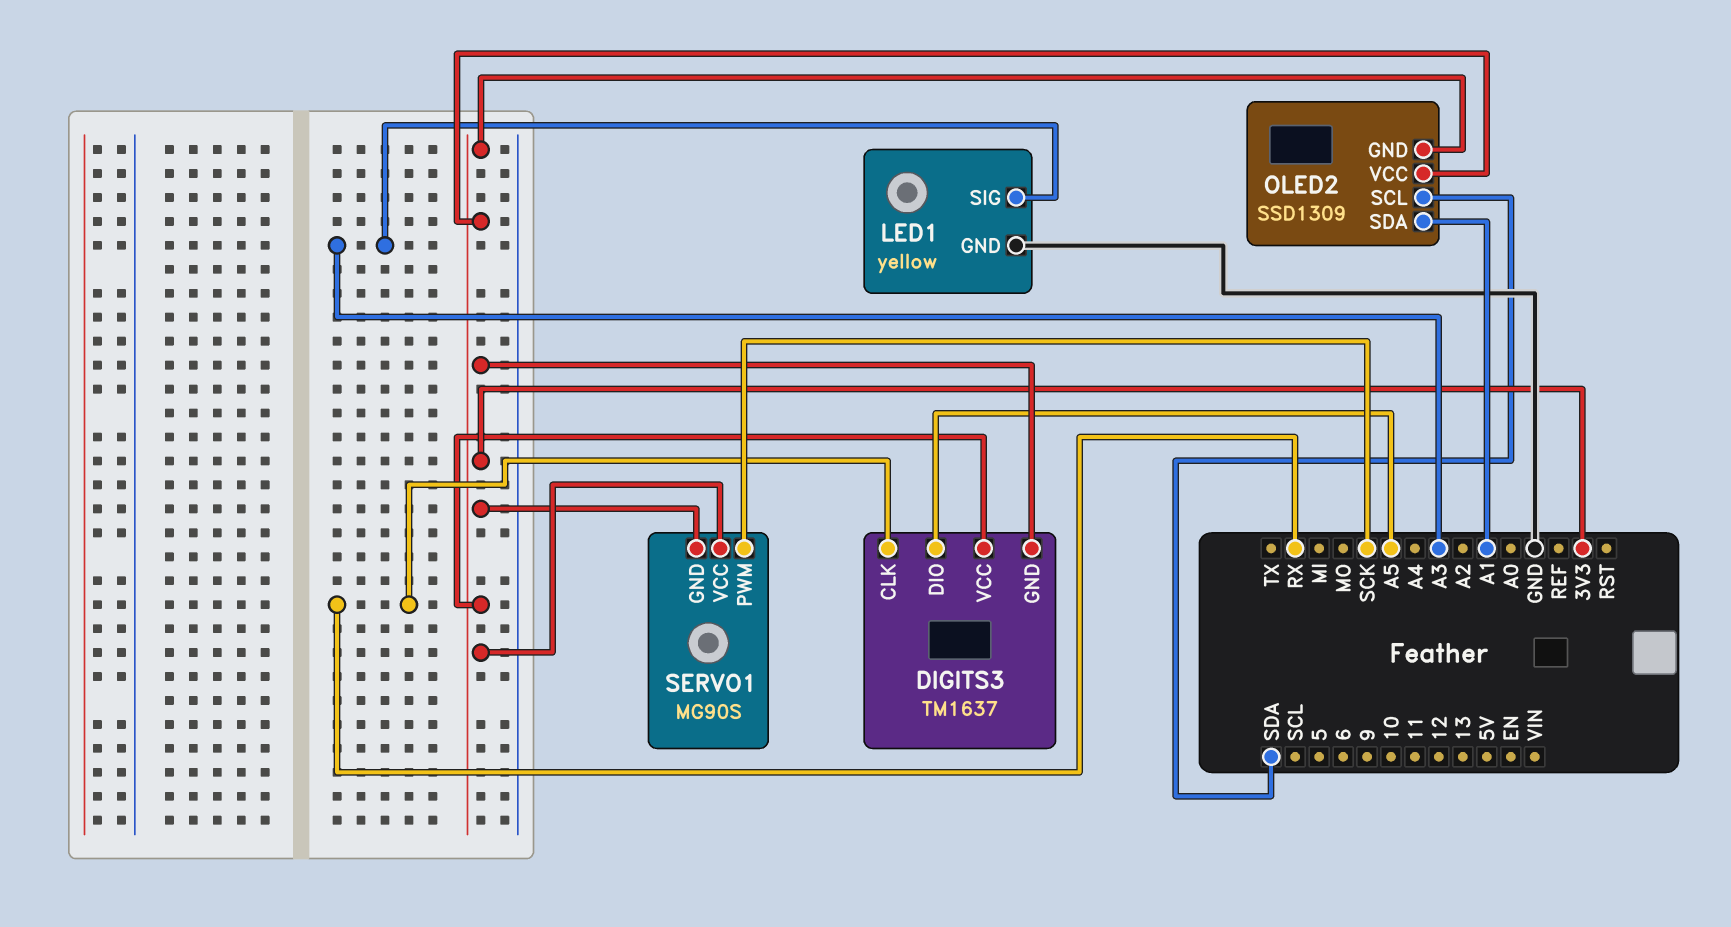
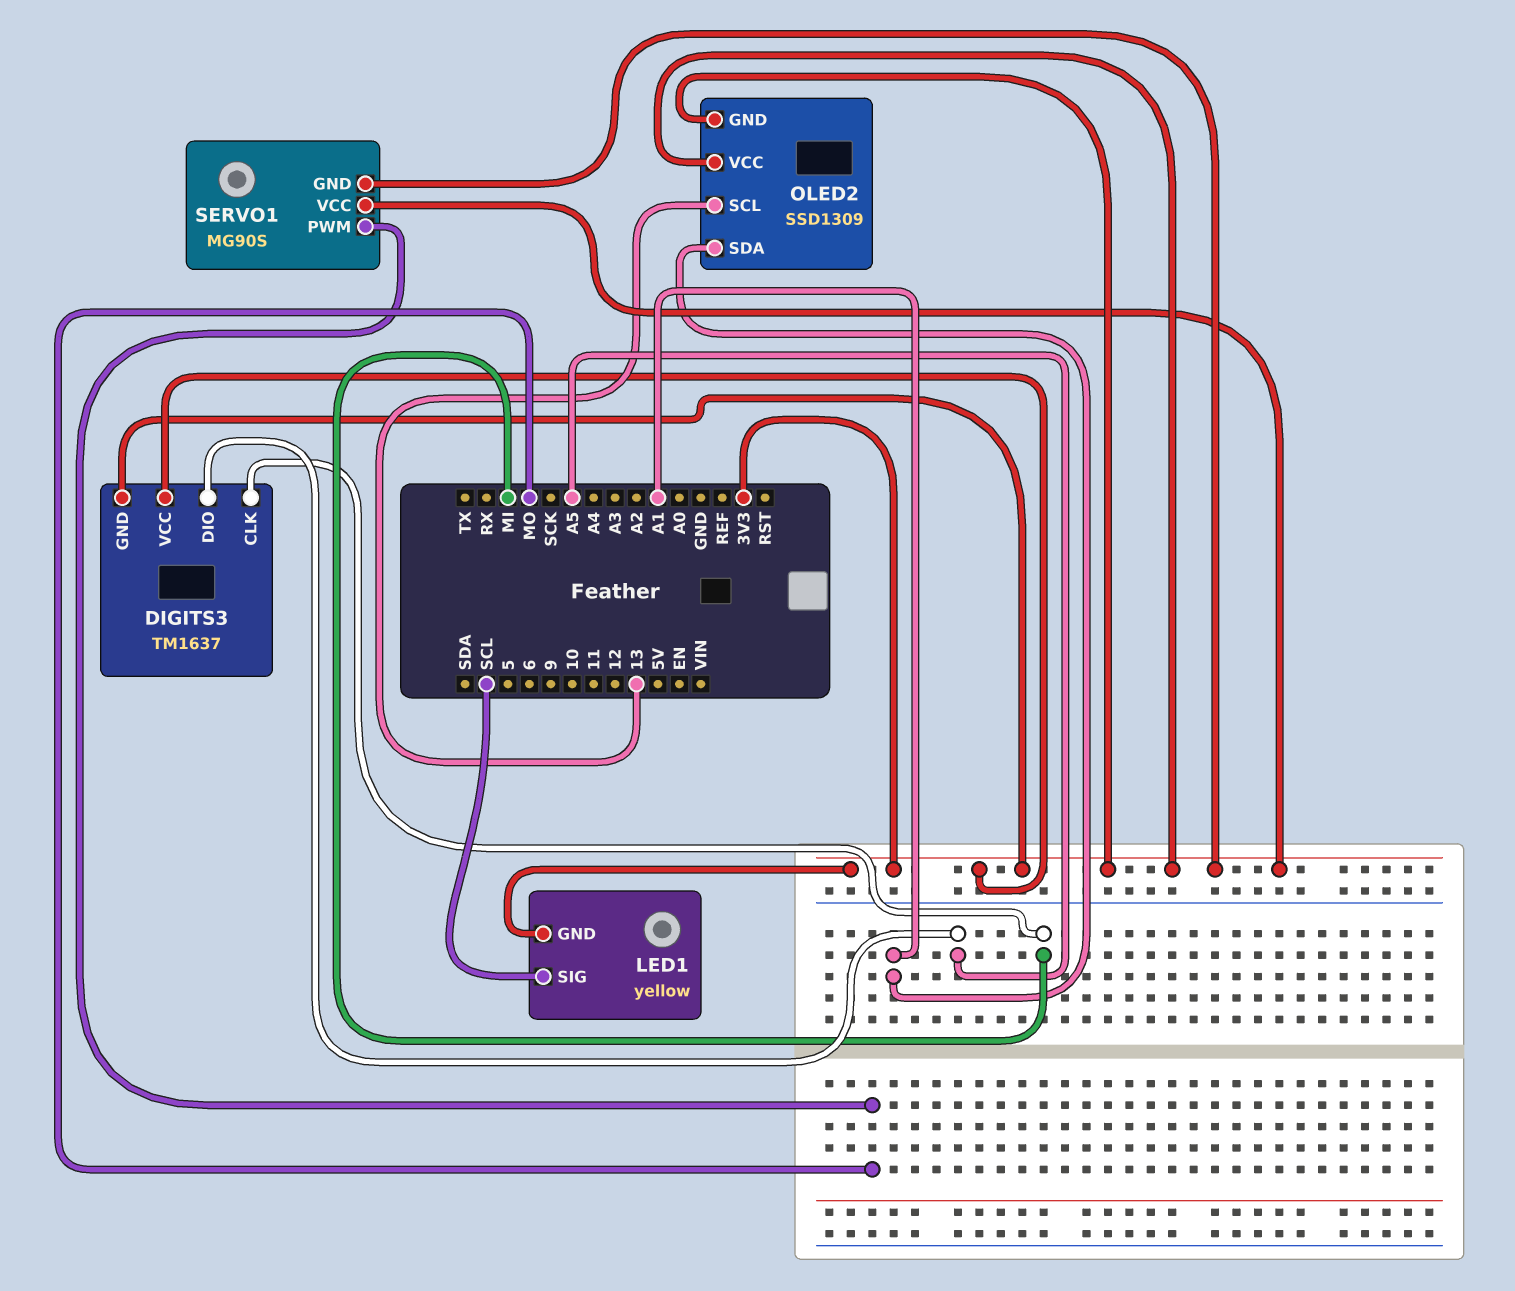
DIGITS3 pin CLK: RX -> MI
LED1 pin GND: GND -> 3V3
LED1 pin SIG: A3 -> SCL
OLED2 pin SCL: SDA -> 13
SERVO1 pin PWM: SCK -> MO

